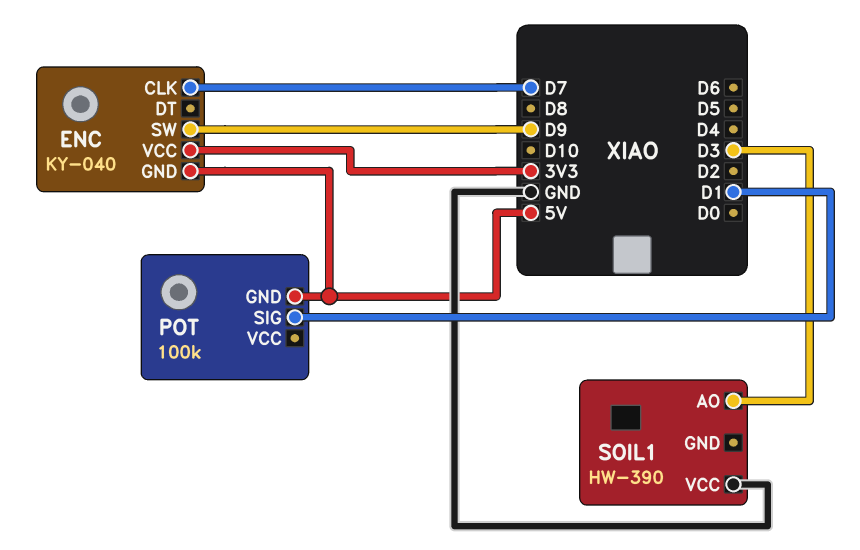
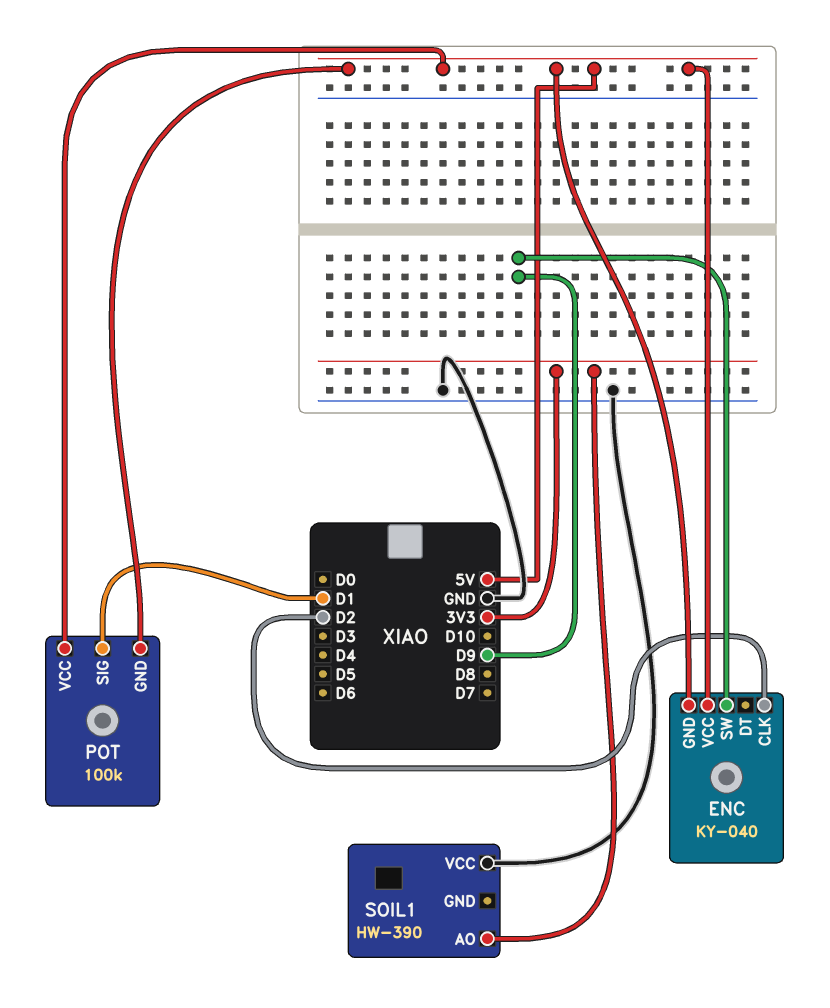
ENC pin CLK: D7 -> D2
ENC pin VCC: 3V3 -> 5V
POT pin VCC: none -> 5V
SOIL1 pin AO: D3 -> 3V3

